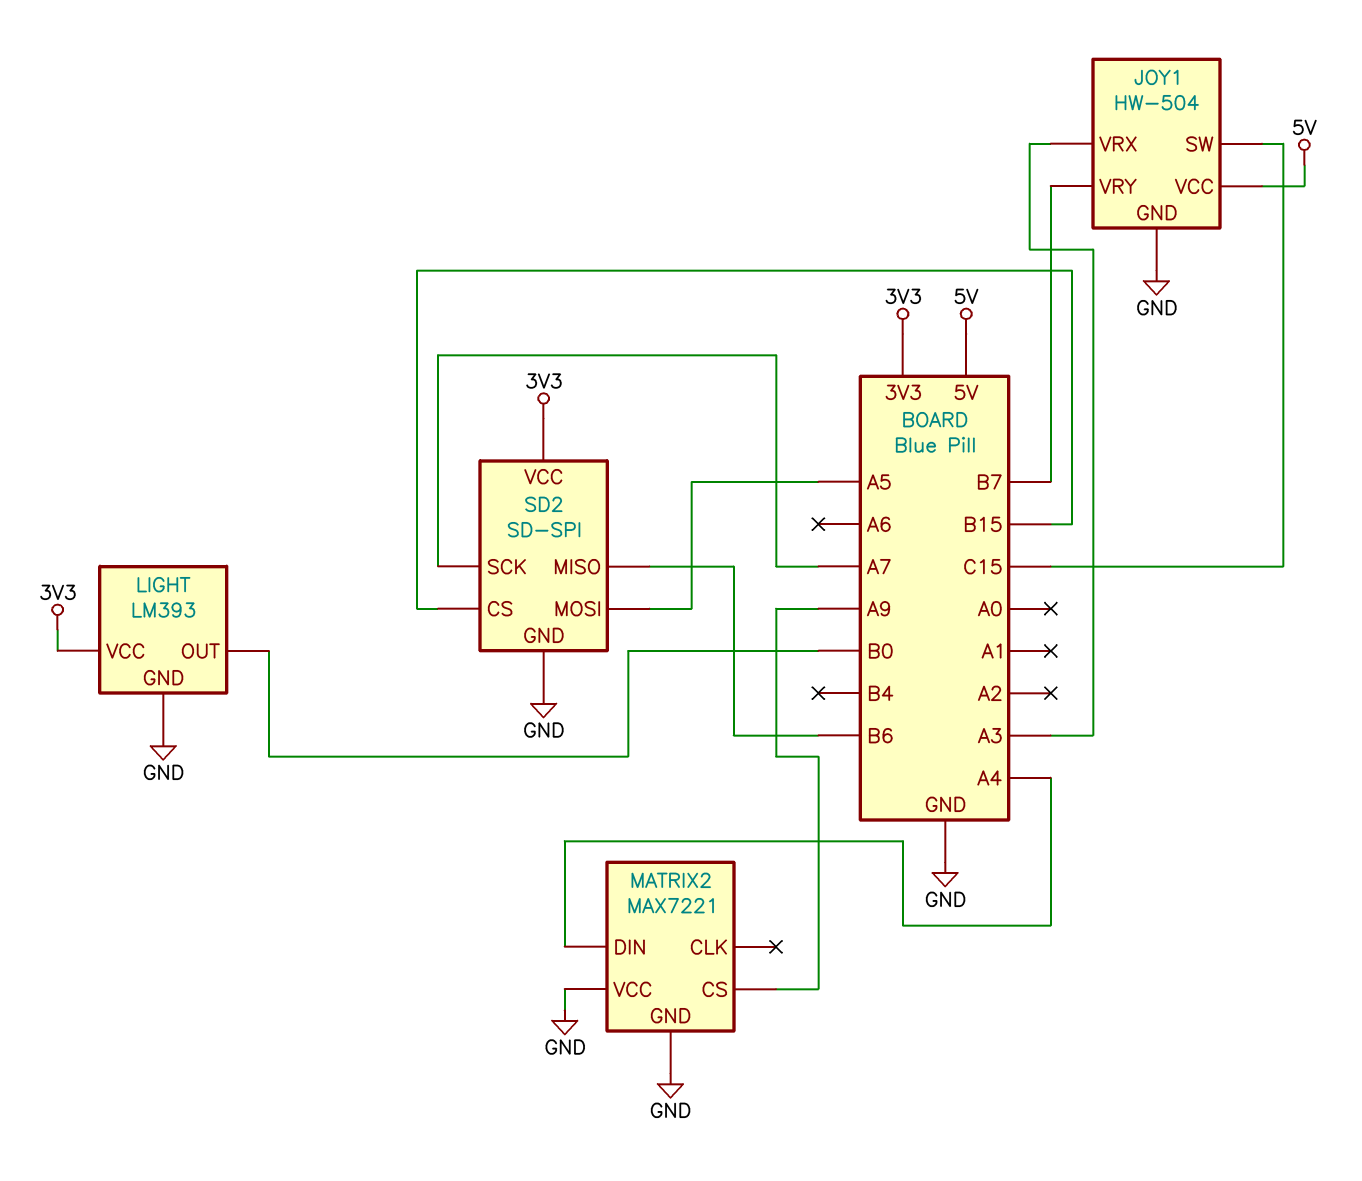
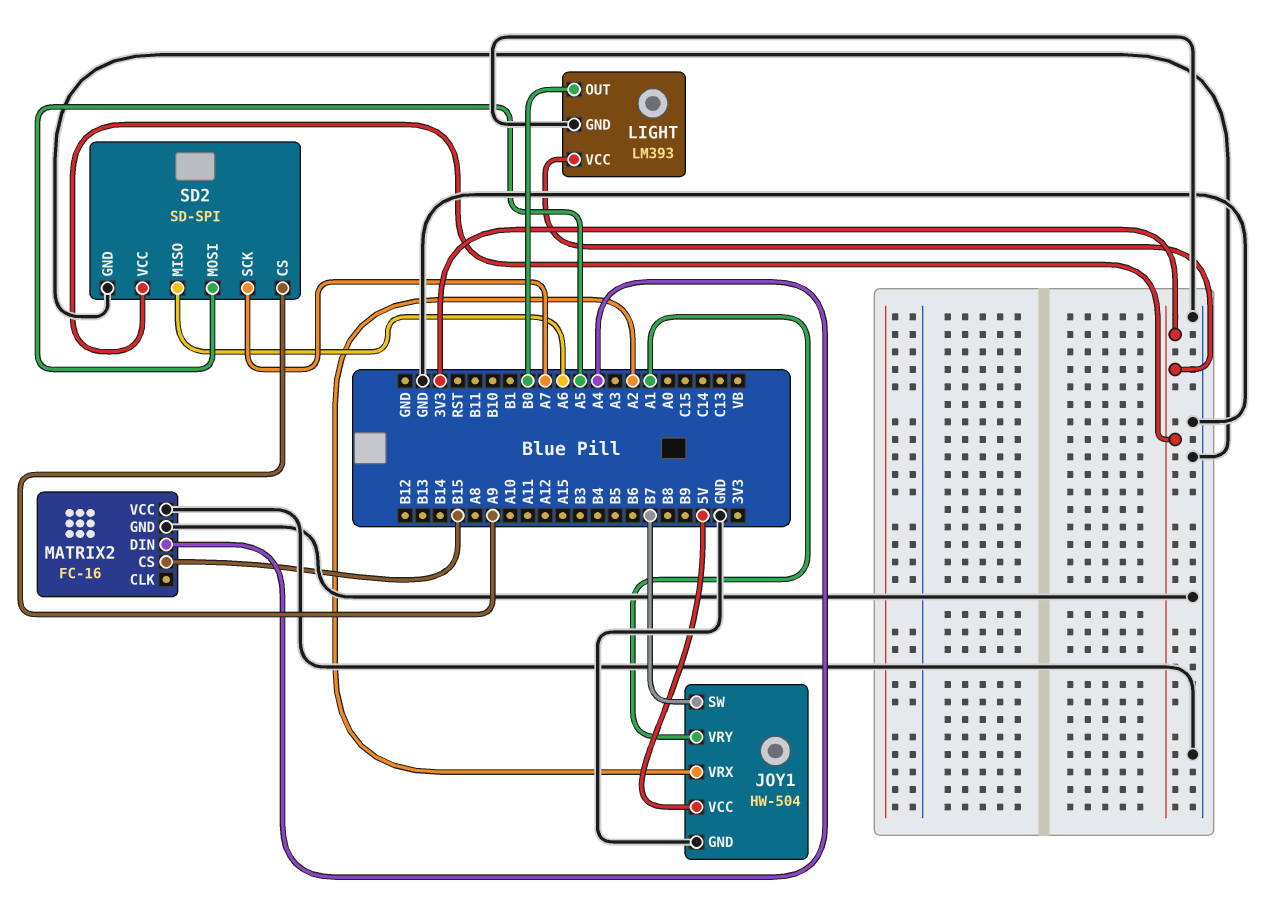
JOY1 pin SW: C15 -> B7
JOY1 pin VRX: A3 -> A2
JOY1 pin VRY: B7 -> A1
MATRIX2: MAX7221 -> FC-16
MATRIX2 pin CS: A9 -> B15
SD2 pin CS: B15 -> A9
SD2 pin MISO: B6 -> A6

